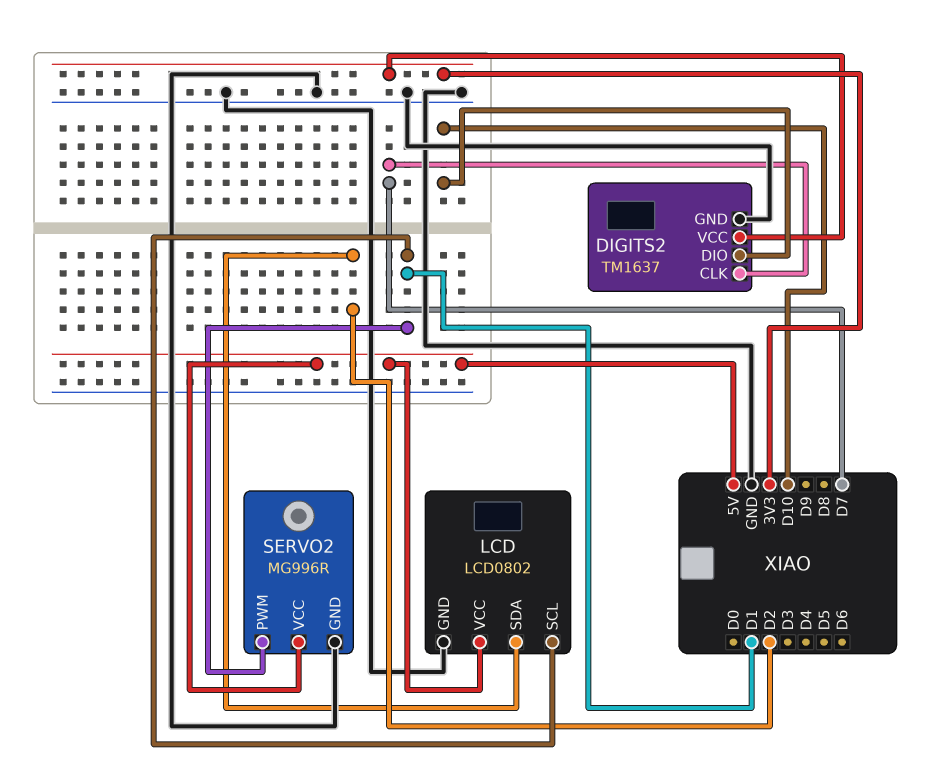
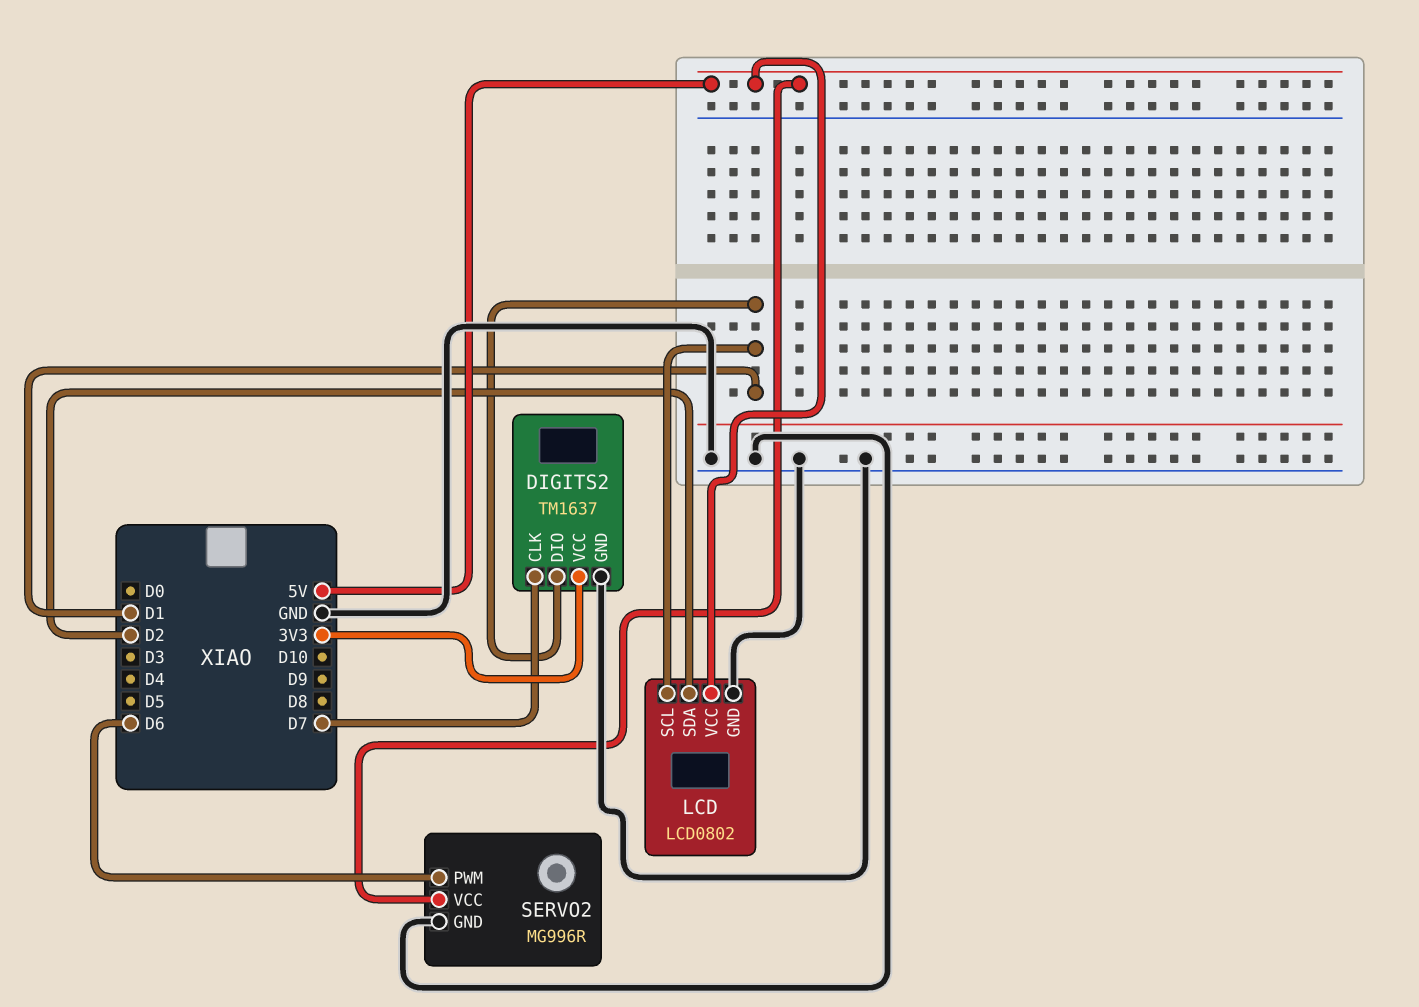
DIGITS2 pin DIO: D10 -> D1
SERVO2 pin PWM: D1 -> D6

